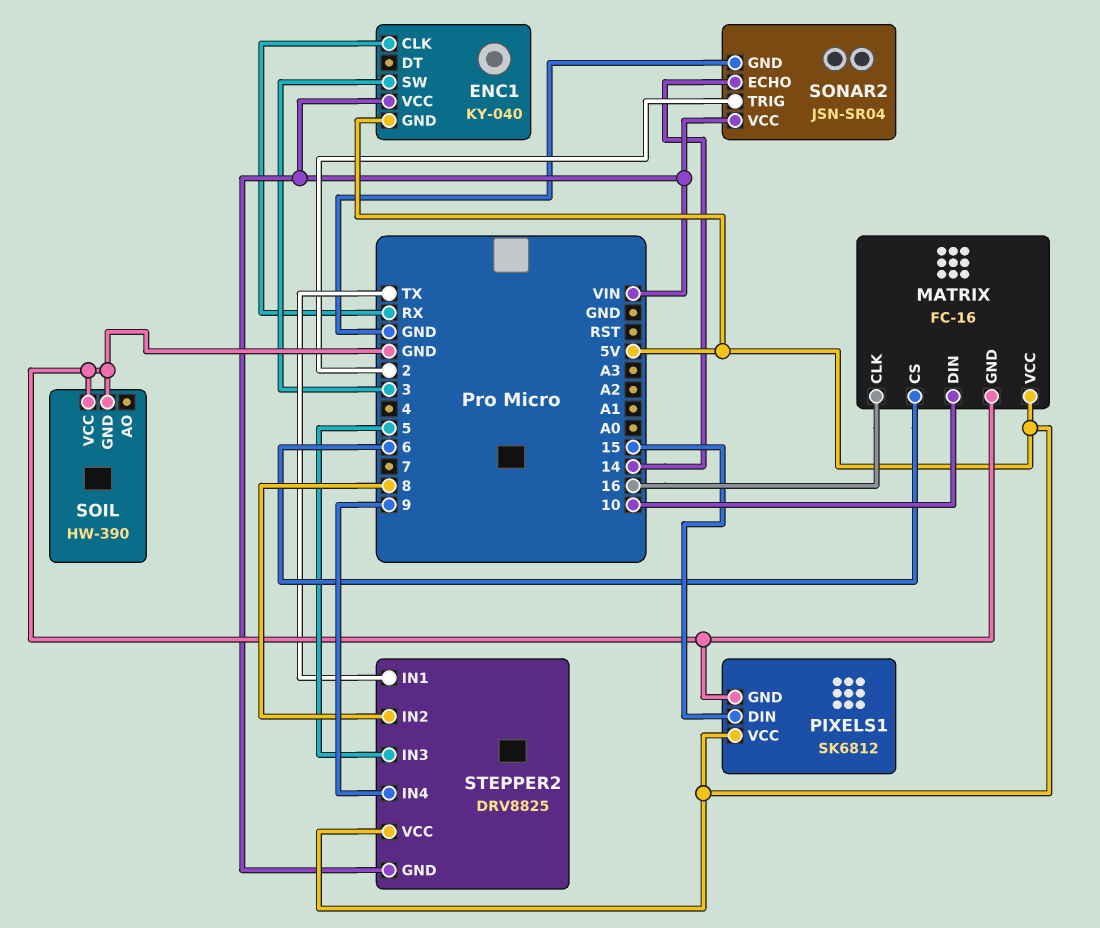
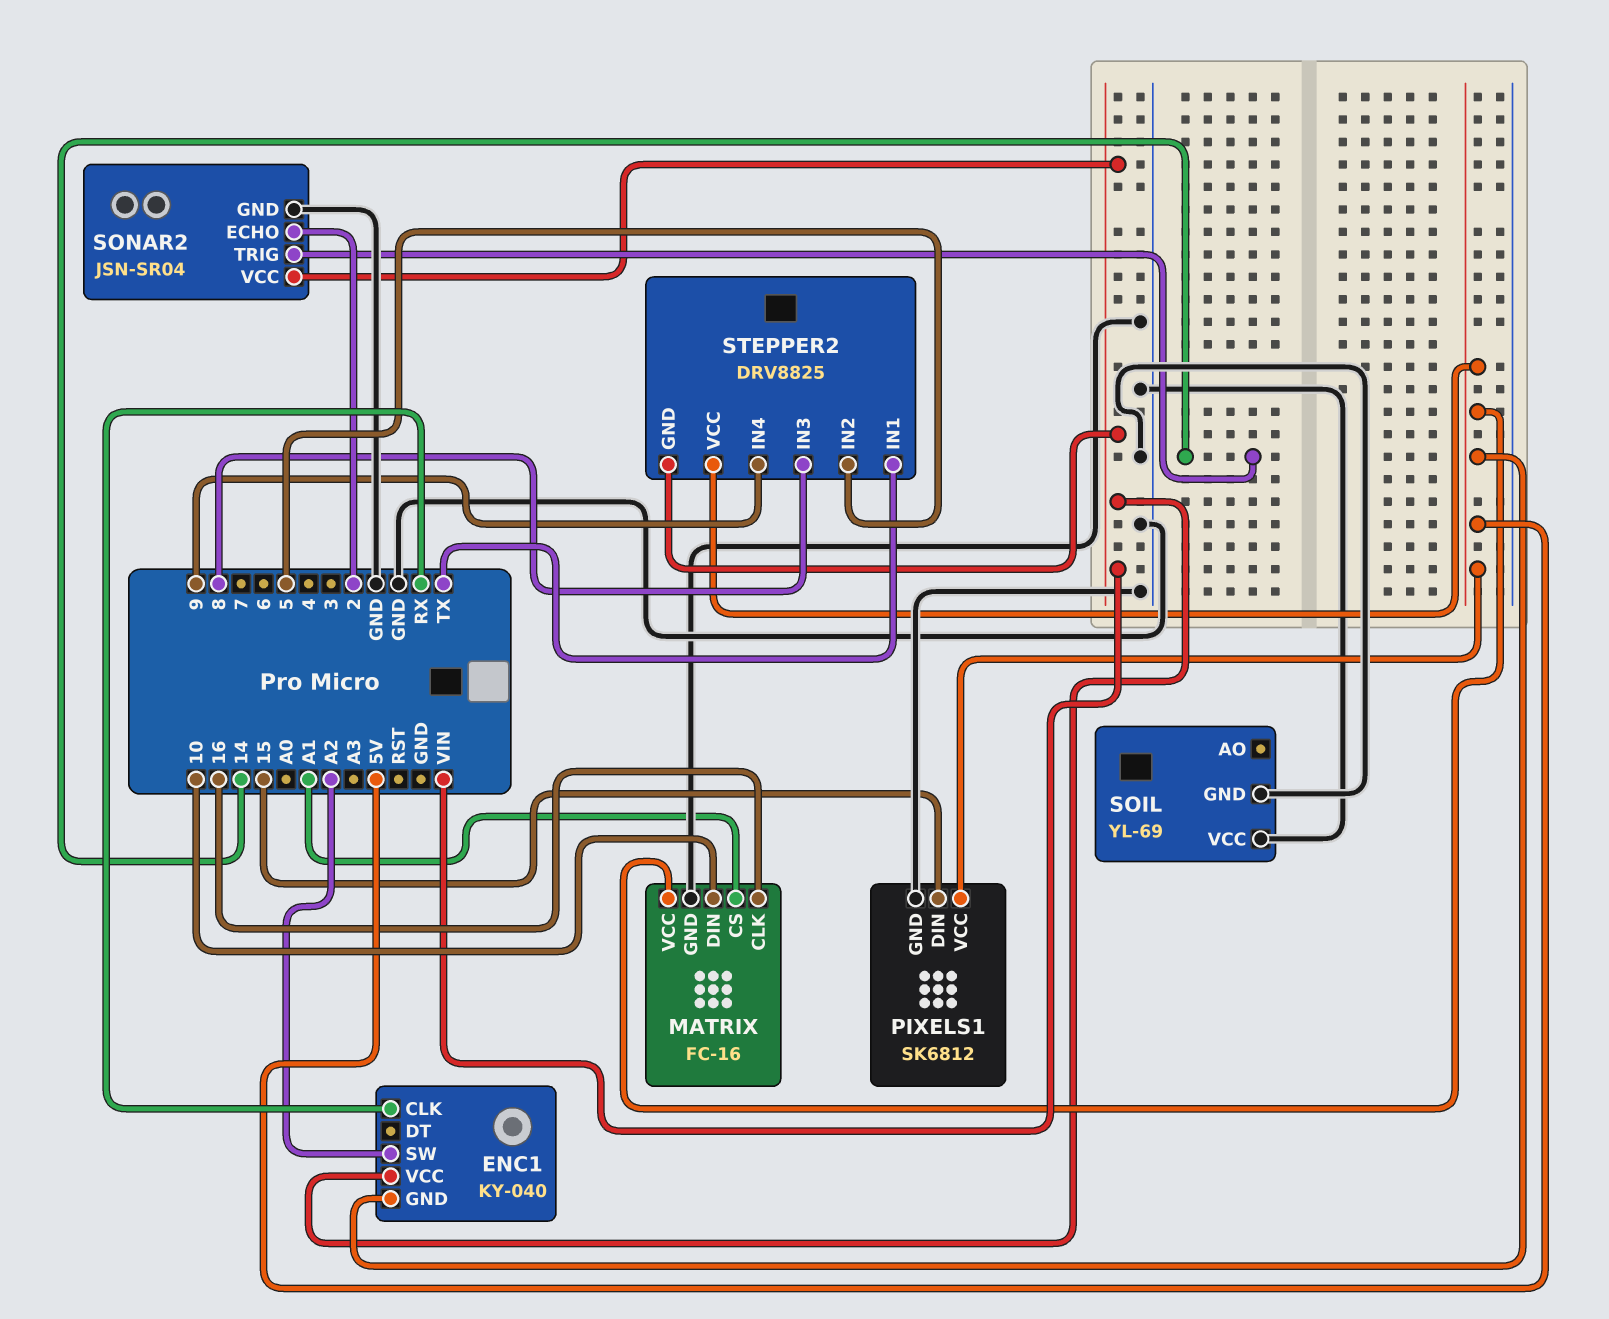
ENC1 pin SW: 3 -> A2
MATRIX pin CS: 6 -> A1
SOIL: HW-390 -> YL-69
SONAR2 pin ECHO: 14 -> 2
SONAR2 pin TRIG: 2 -> 14
STEPPER2 pin IN2: 8 -> 5
STEPPER2 pin IN3: 5 -> 8

